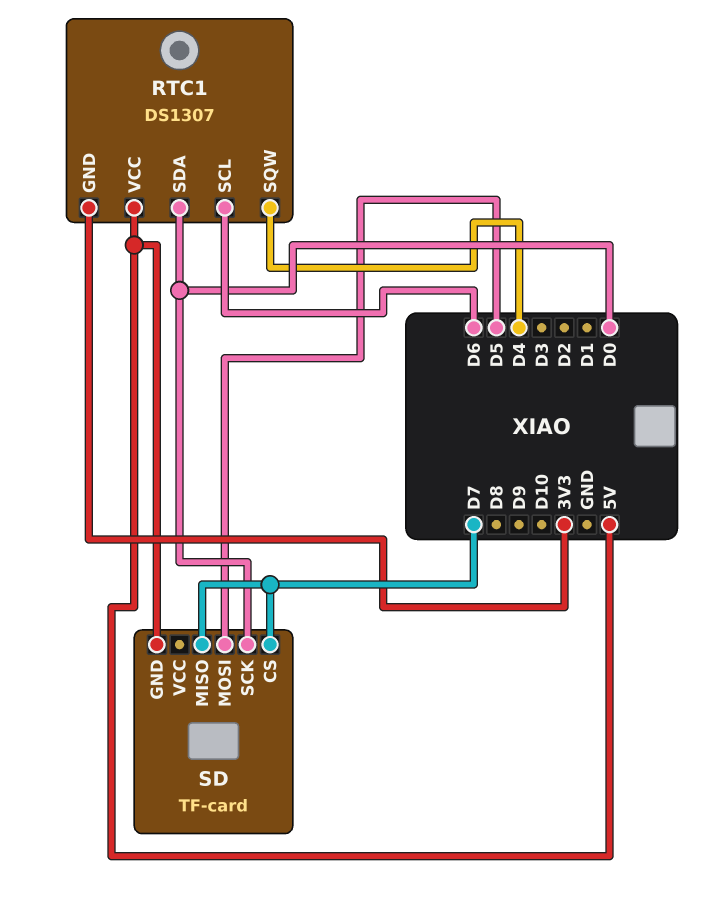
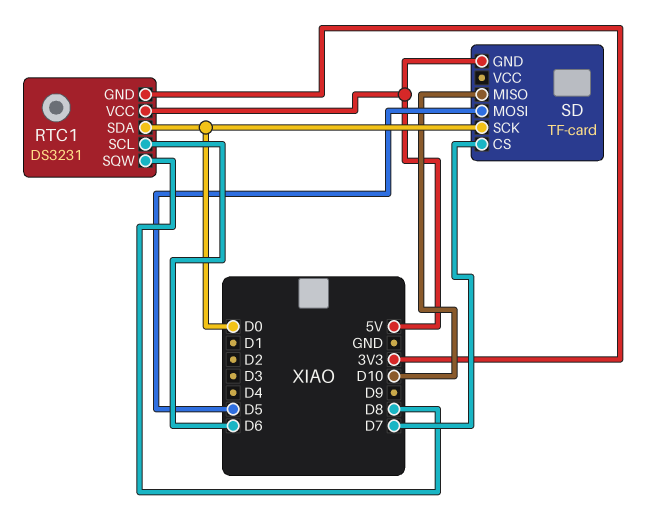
RTC1: DS1307 -> DS3231
RTC1 pin SQW: D4 -> D8
SD pin MISO: D7 -> D10

